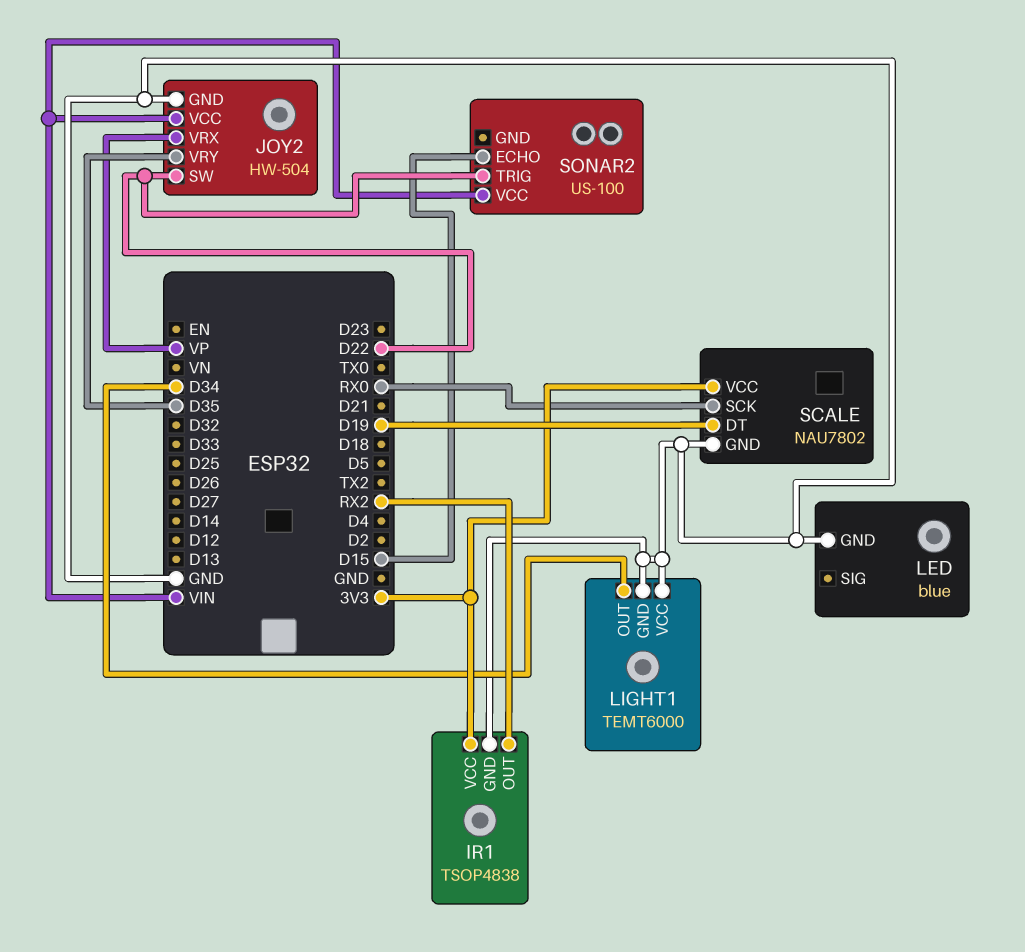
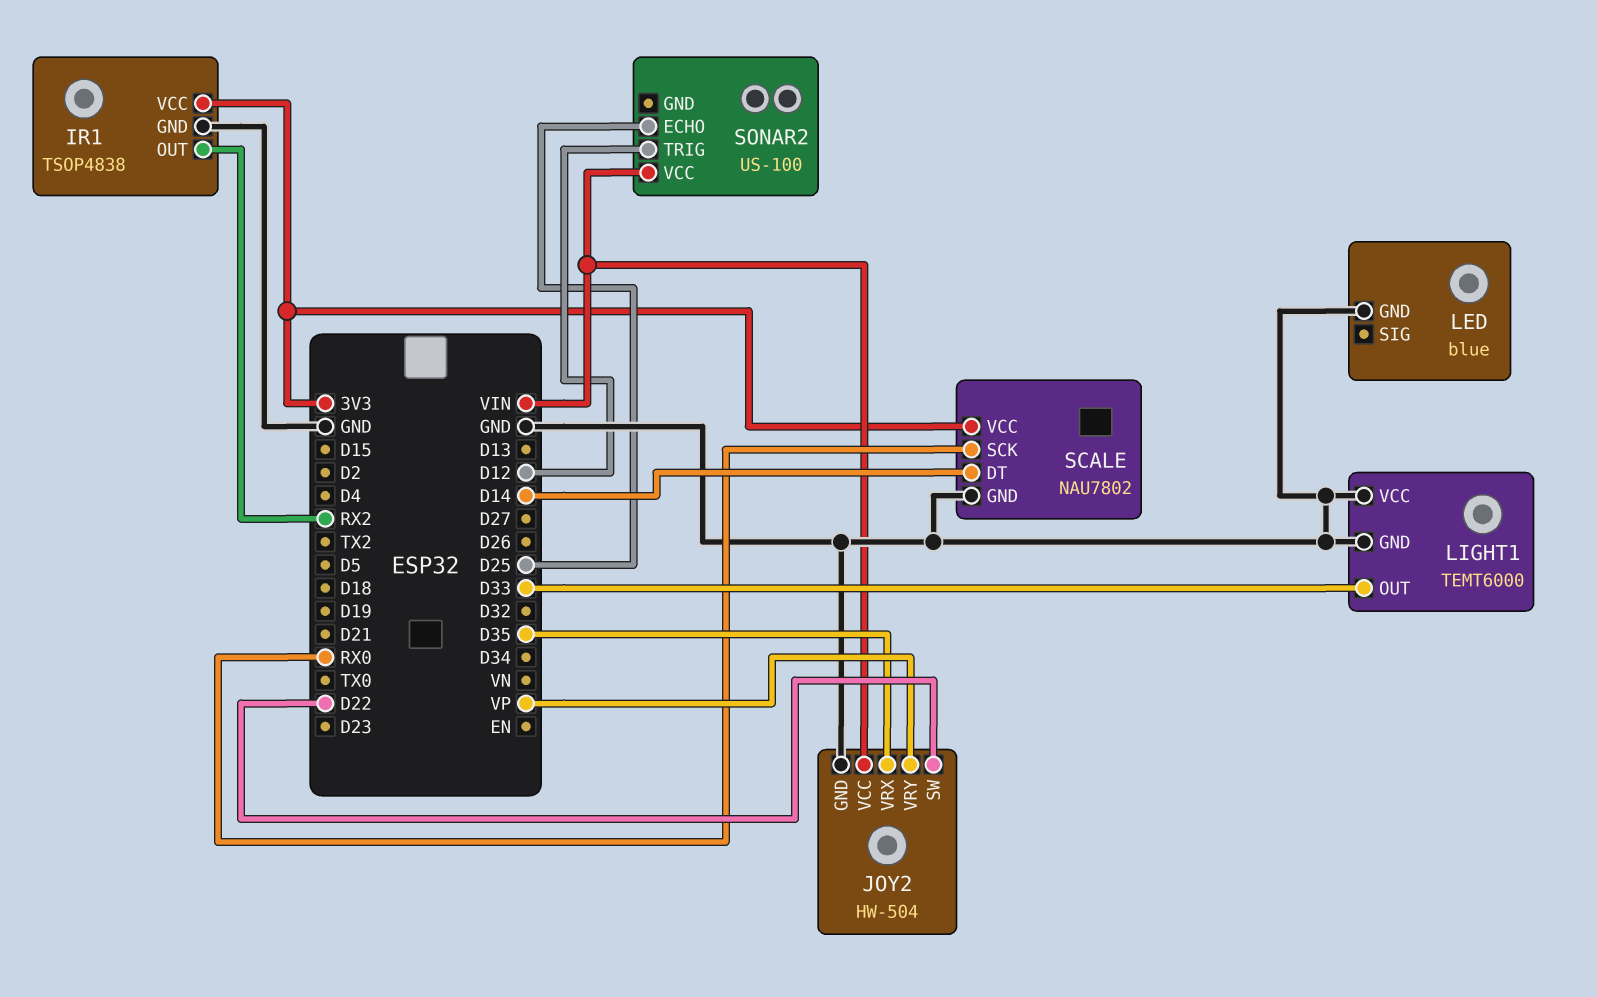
JOY2 pin VRX: VP -> D35
JOY2 pin VRY: D35 -> VP
LIGHT1 pin OUT: D34 -> D33
SCALE pin DT: D19 -> D14
SONAR2 pin ECHO: D15 -> D25
SONAR2 pin TRIG: D22 -> D12

